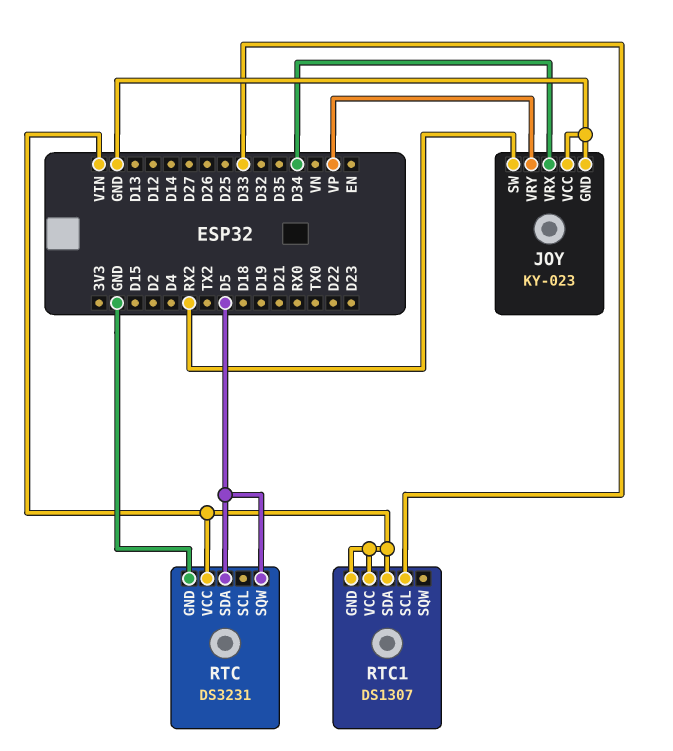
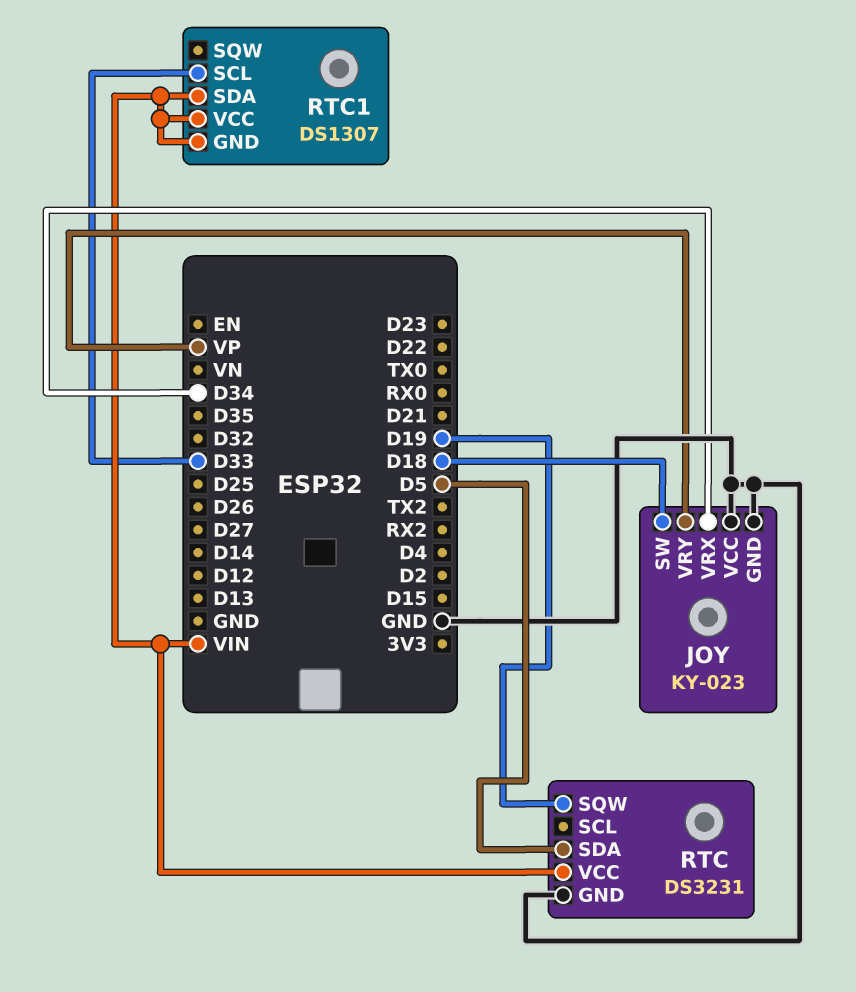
JOY pin SW: RX2 -> D18
RTC pin SQW: D5 -> D19

